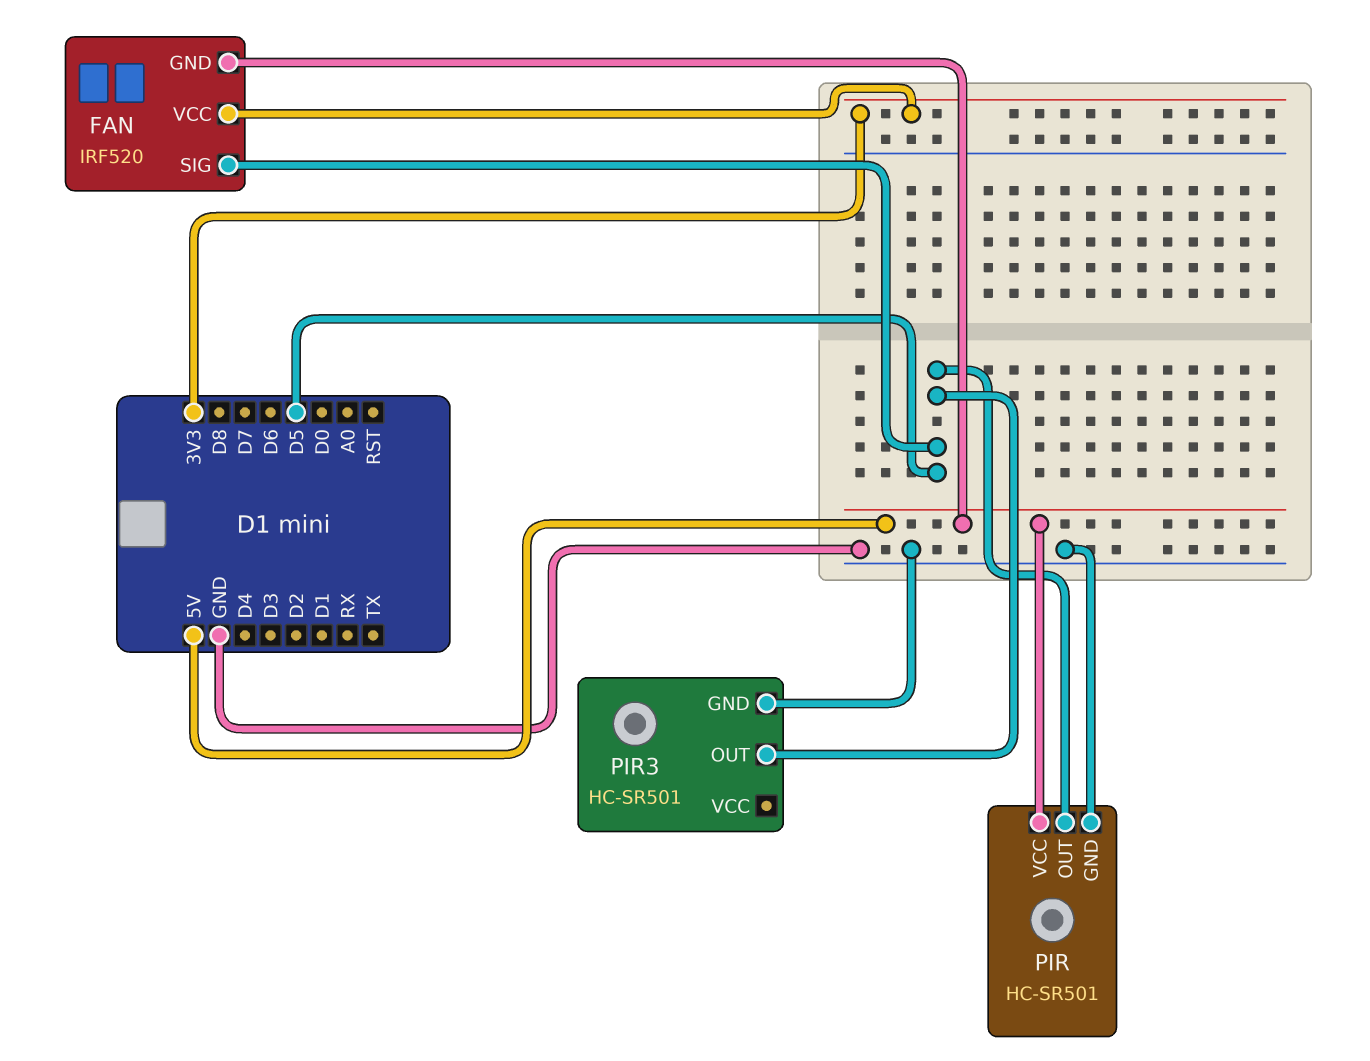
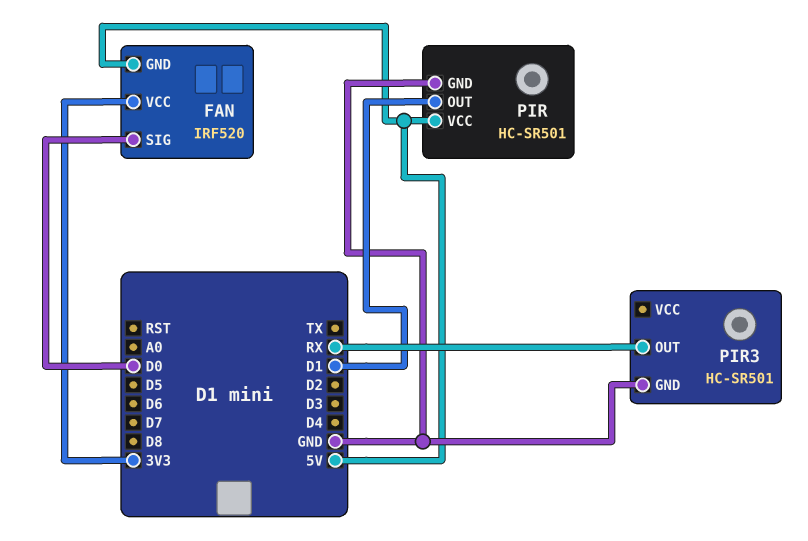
FAN pin SIG: D5 -> D0
PIR pin OUT: D5 -> D1
PIR3 pin OUT: D5 -> RX

